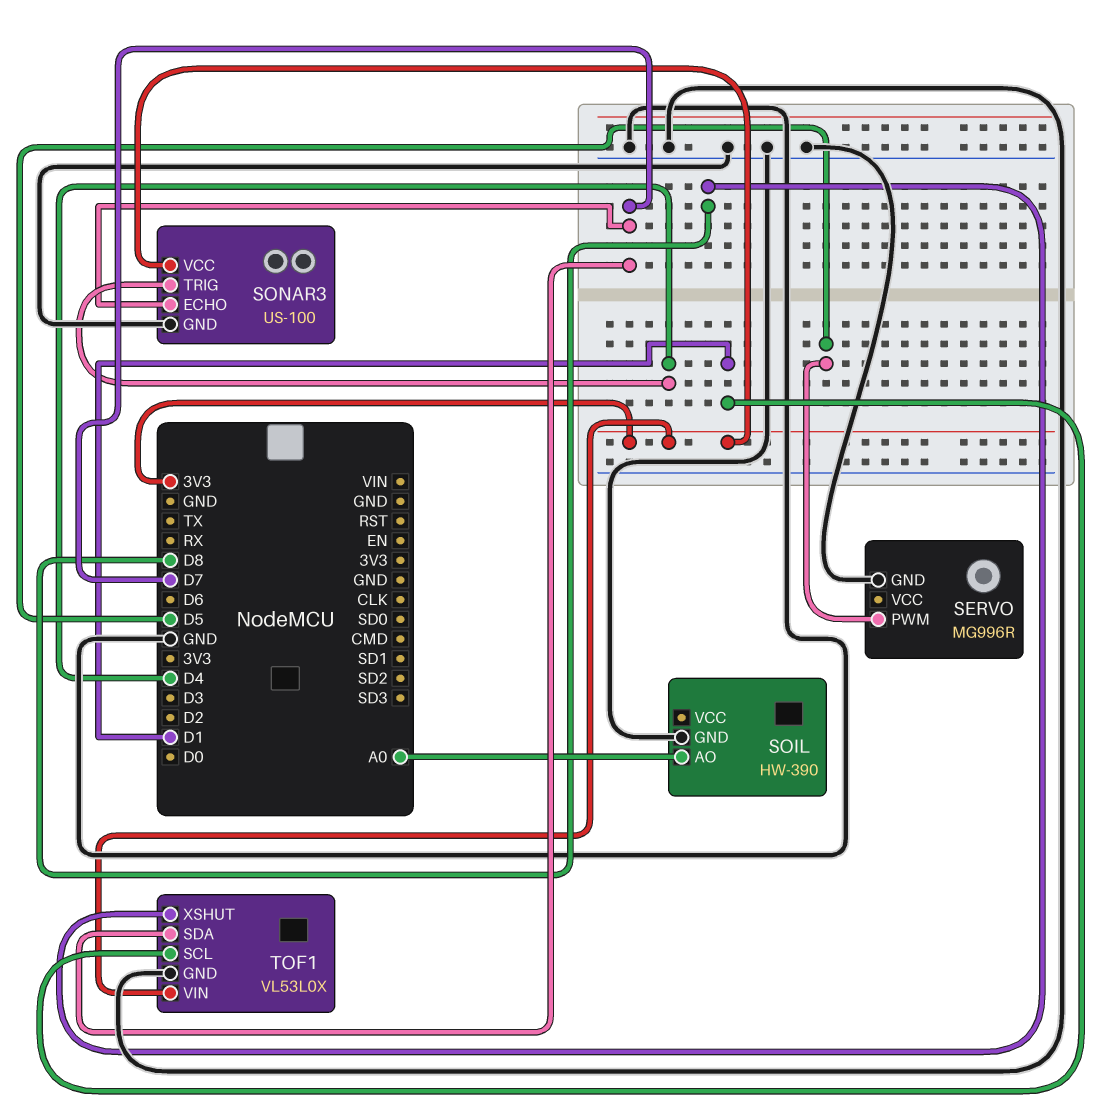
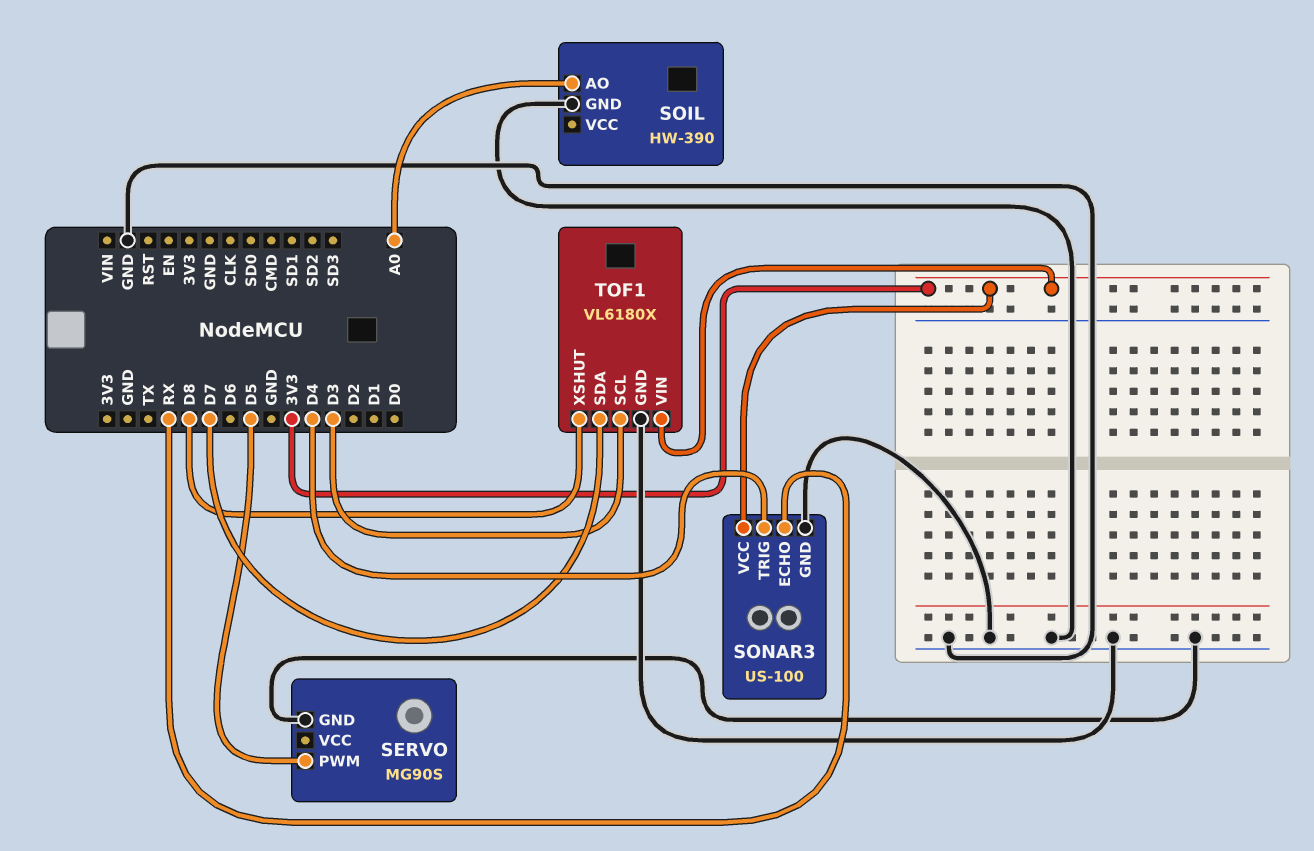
SERVO: MG996R -> MG90S
SONAR3 pin ECHO: D7 -> RX
TOF1: VL53L0X -> VL6180X
TOF1 pin SCL: D1 -> D3

